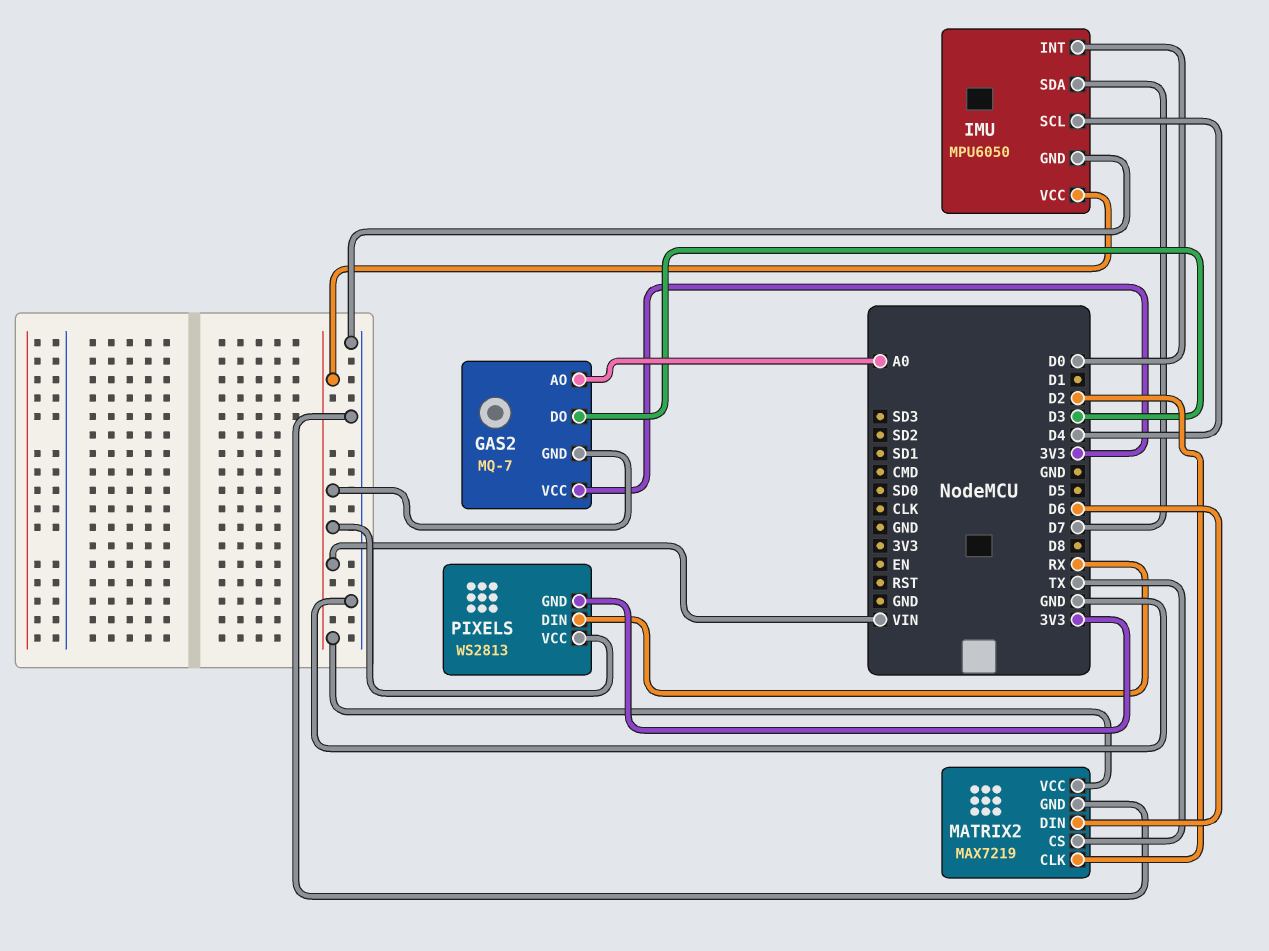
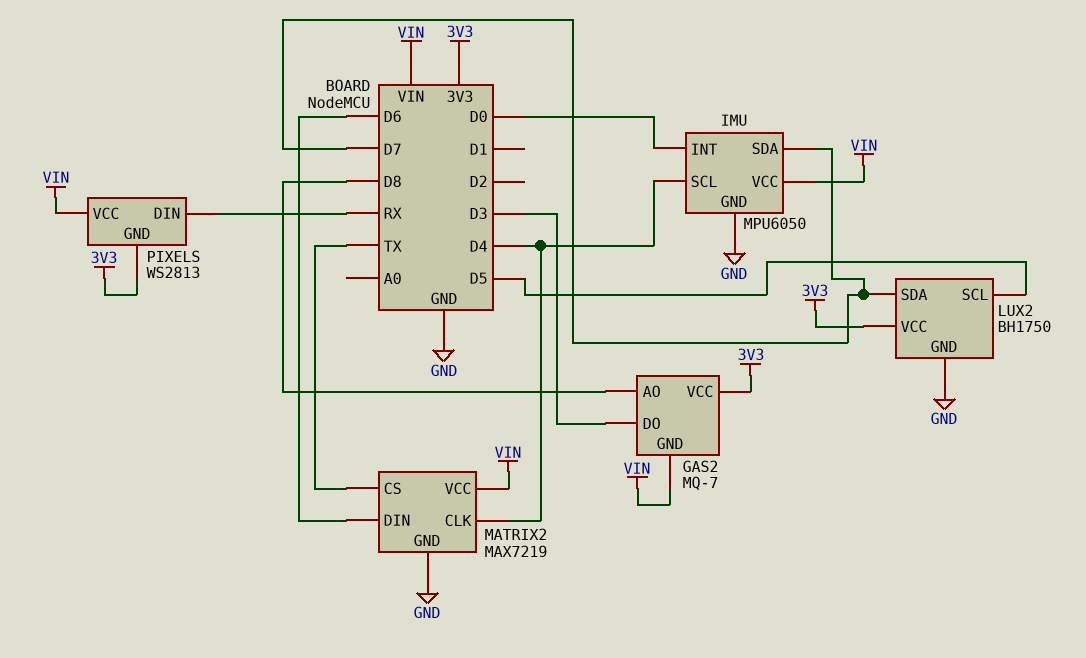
GAS2 pin AO: A0 -> D8
LUX2: none -> BH1750
LUX2 pin GND: none -> GND
LUX2 pin SCL: none -> D5
LUX2 pin SDA: none -> D7
LUX2 pin VCC: none -> 3V3
MATRIX2 pin CLK: D2 -> D4

